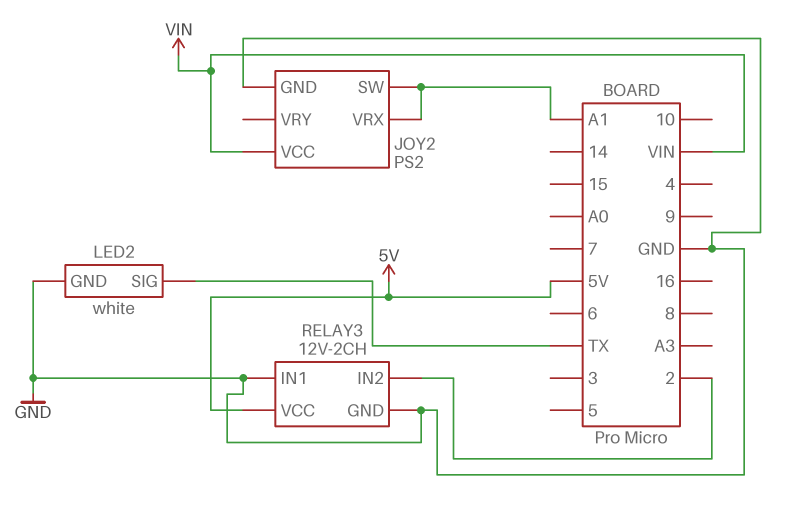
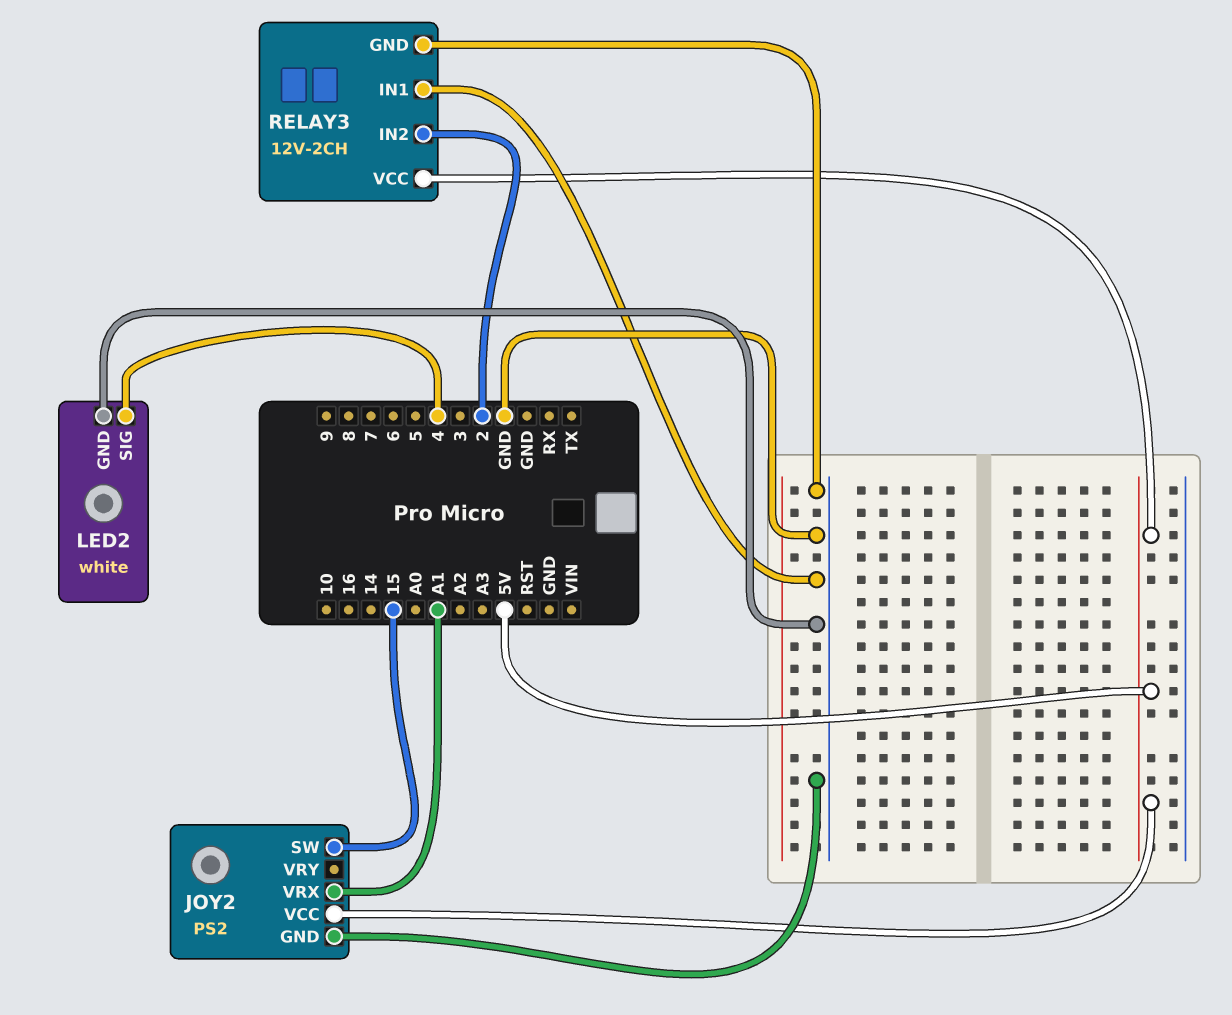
JOY2 pin SW: A1 -> 15
JOY2 pin VCC: VIN -> 5V
LED2 pin SIG: TX -> 4

